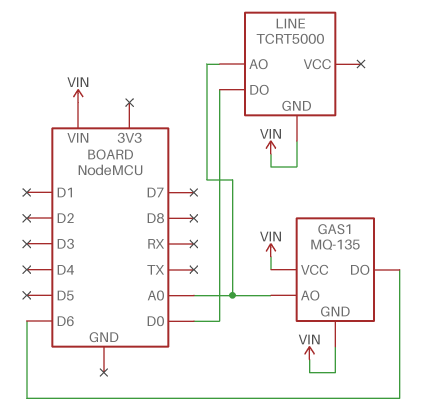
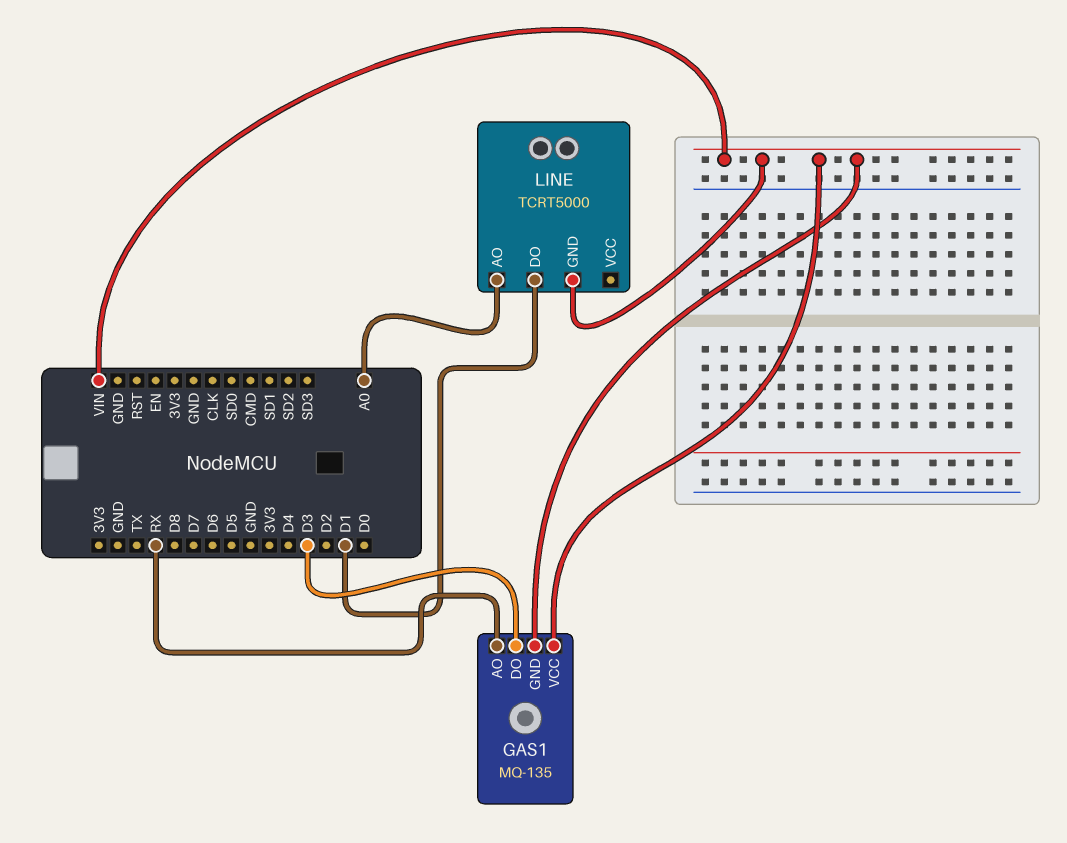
GAS1 pin AO: A0 -> RX
GAS1 pin DO: D6 -> D3
LINE pin DO: D0 -> D1

